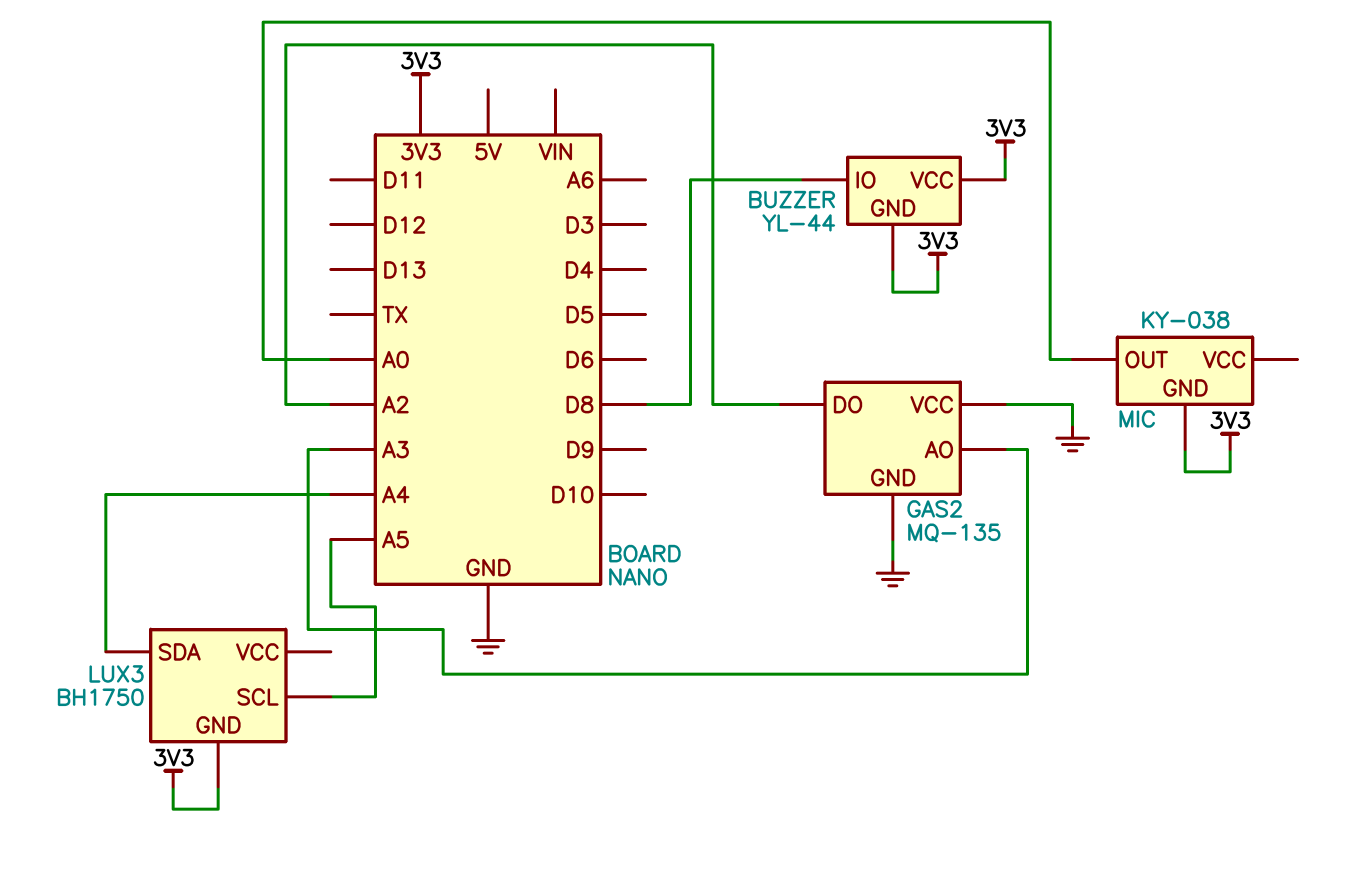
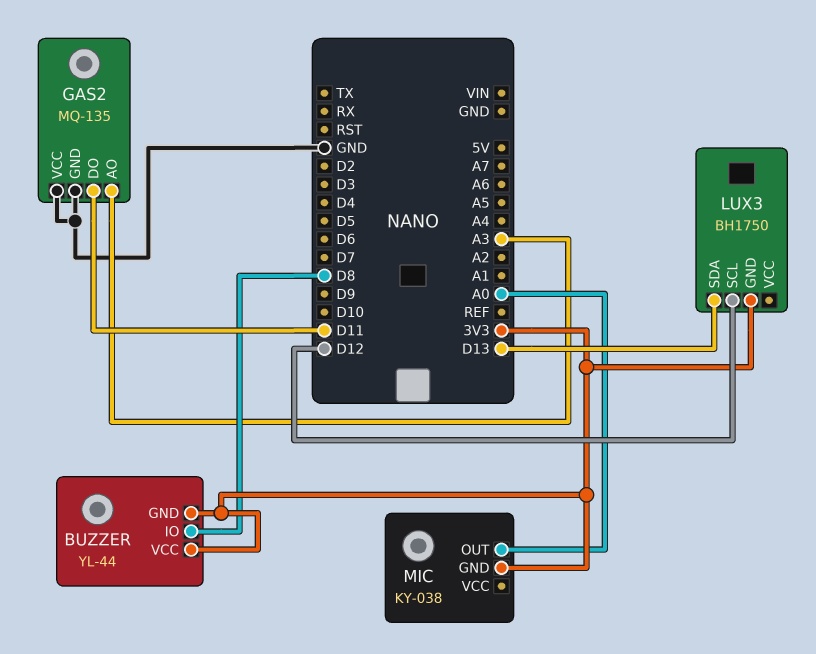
GAS2 pin DO: A2 -> D11
LUX3 pin SCL: A5 -> D12
LUX3 pin SDA: A4 -> D13

